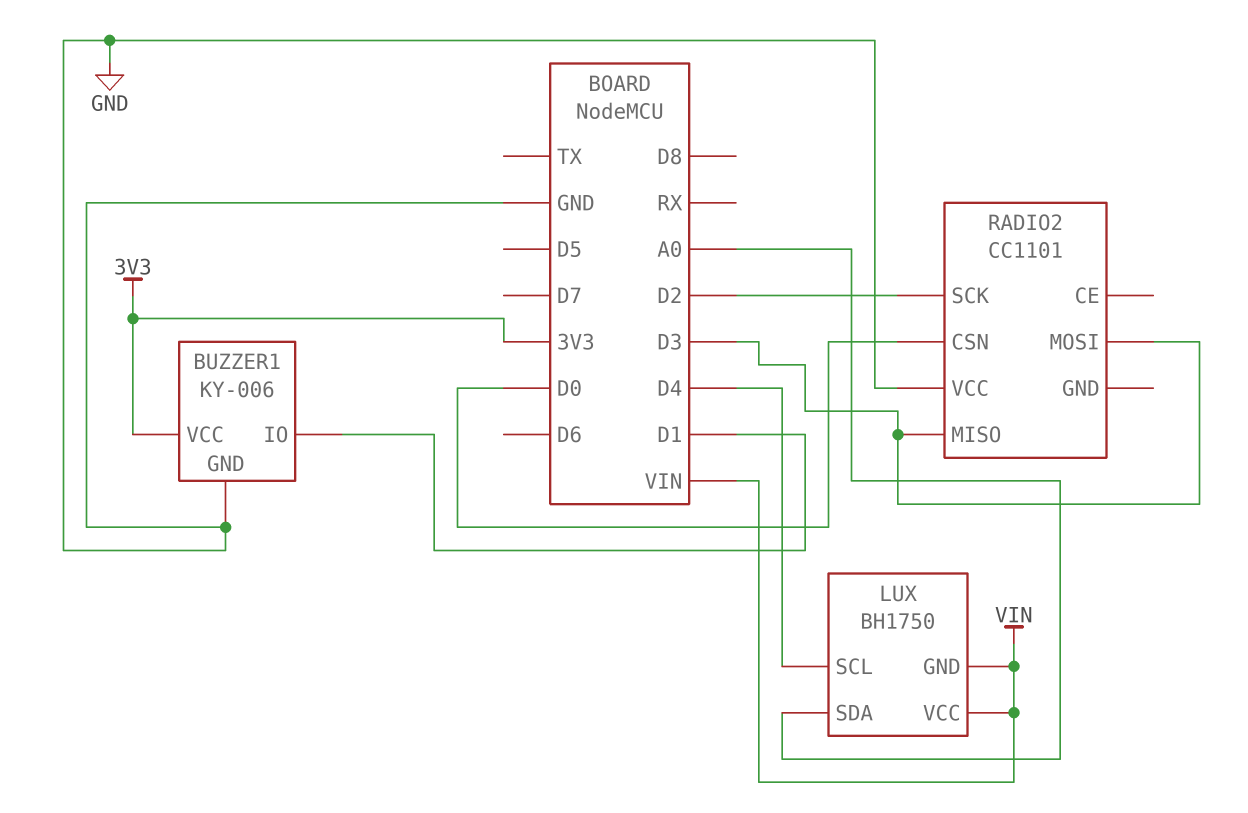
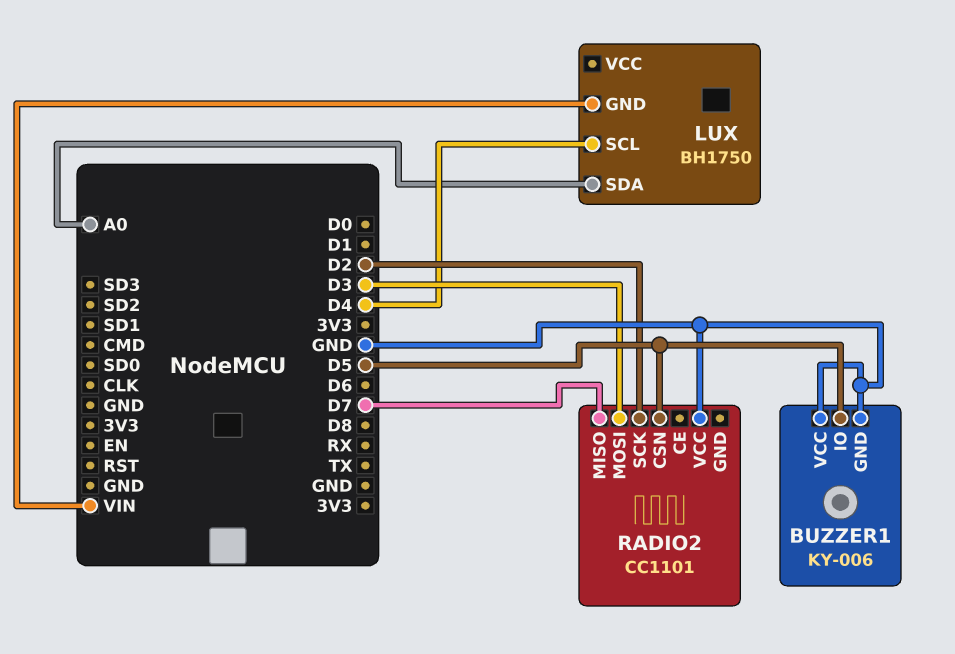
BUZZER1 pin IO: D1 -> D5
BUZZER1 pin VCC: 3V3 -> GND
LUX pin VCC: VIN -> none
RADIO2 pin CSN: D0 -> D5
RADIO2 pin MISO: D3 -> D7

